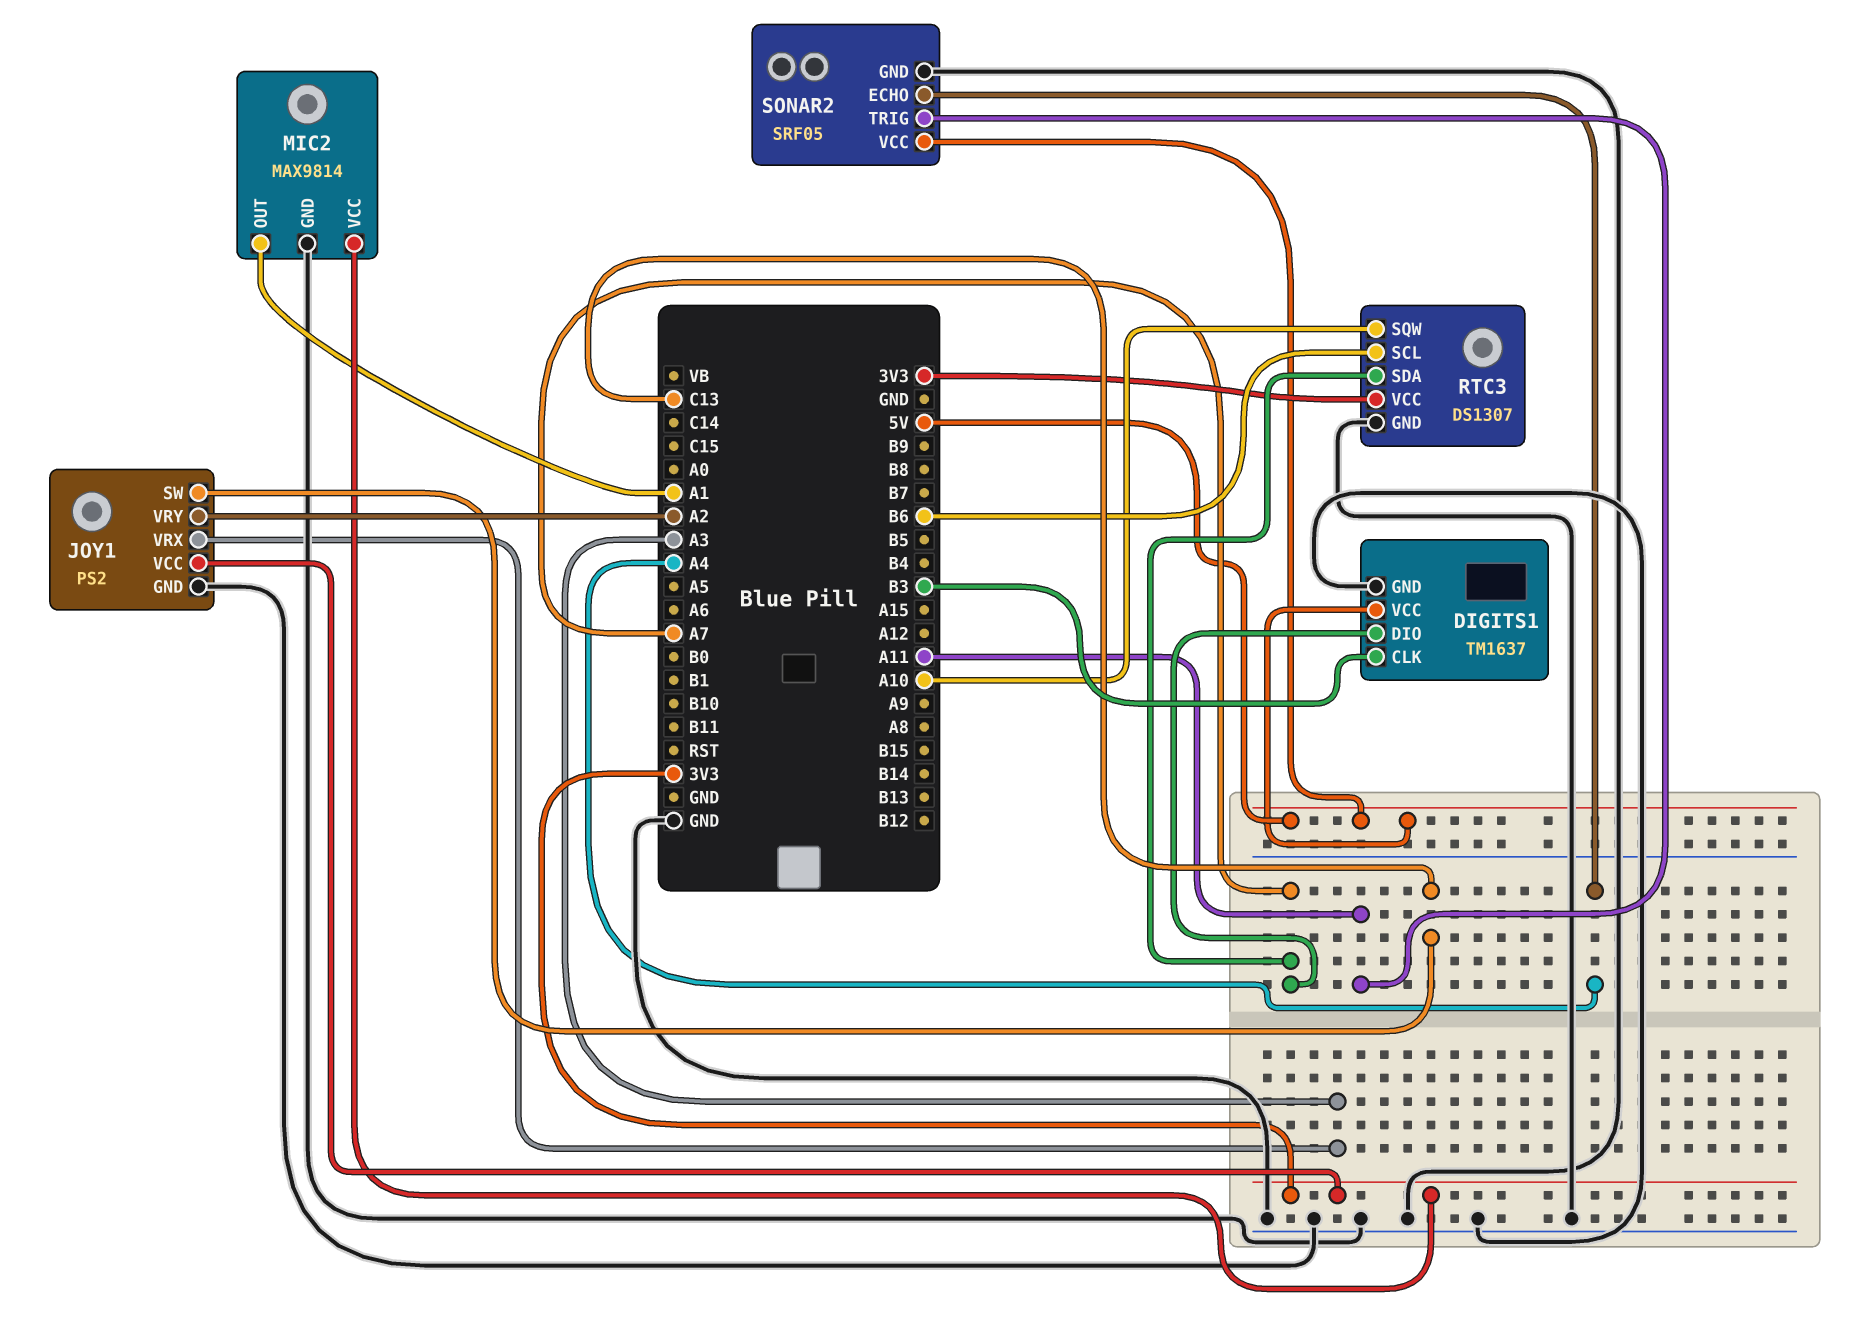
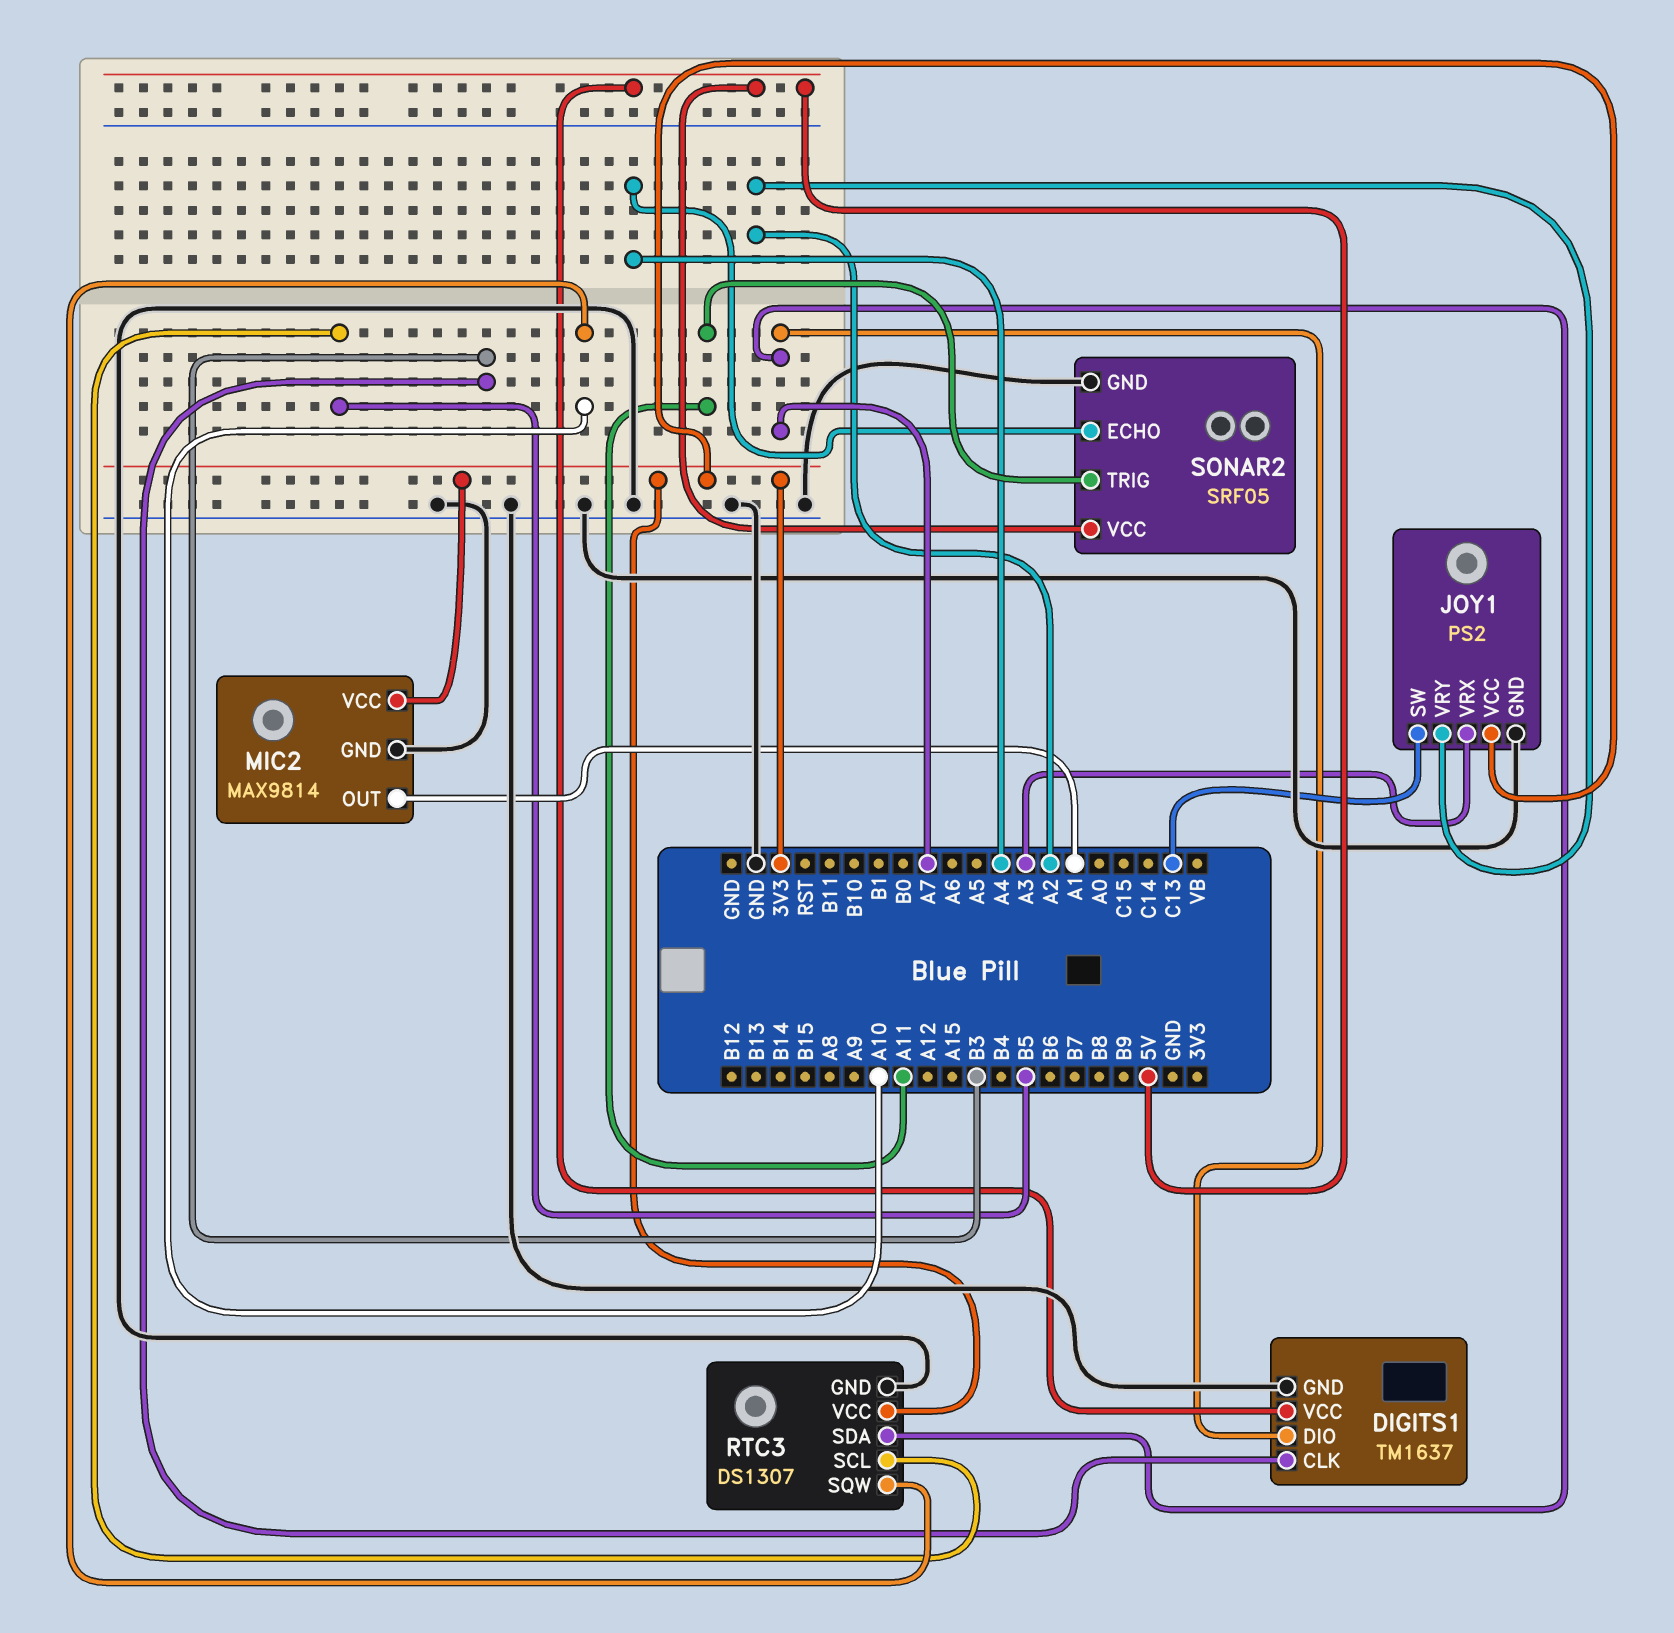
RTC3 pin SCL: B6 -> B5

